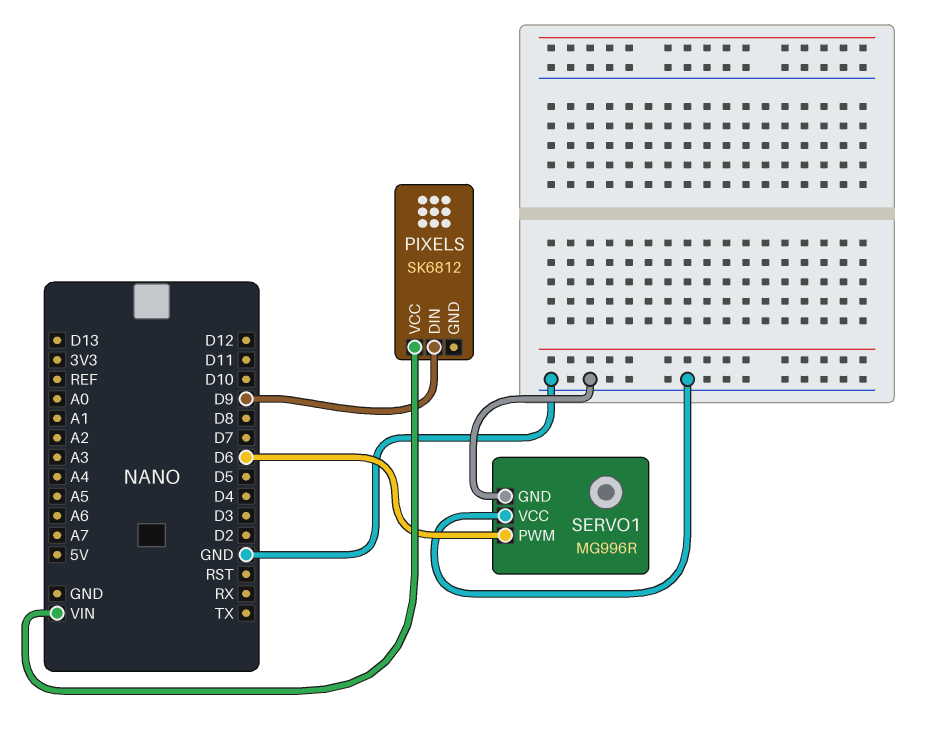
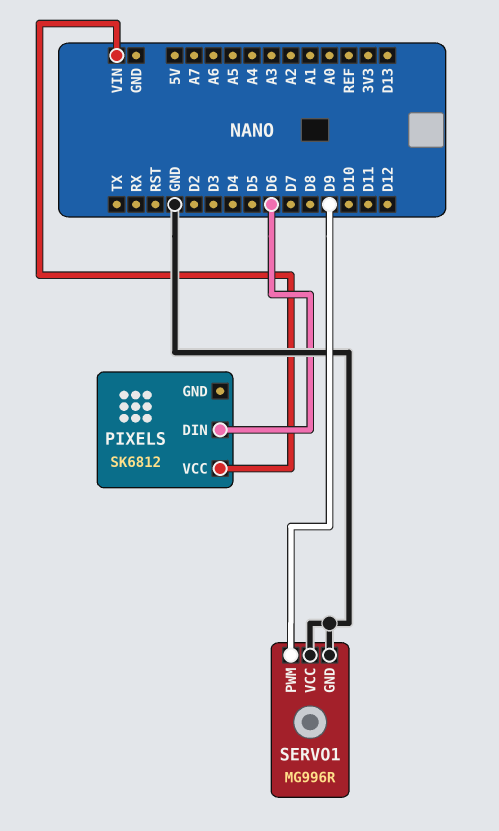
PIXELS pin DIN: D9 -> D6
SERVO1 pin PWM: D6 -> D9

